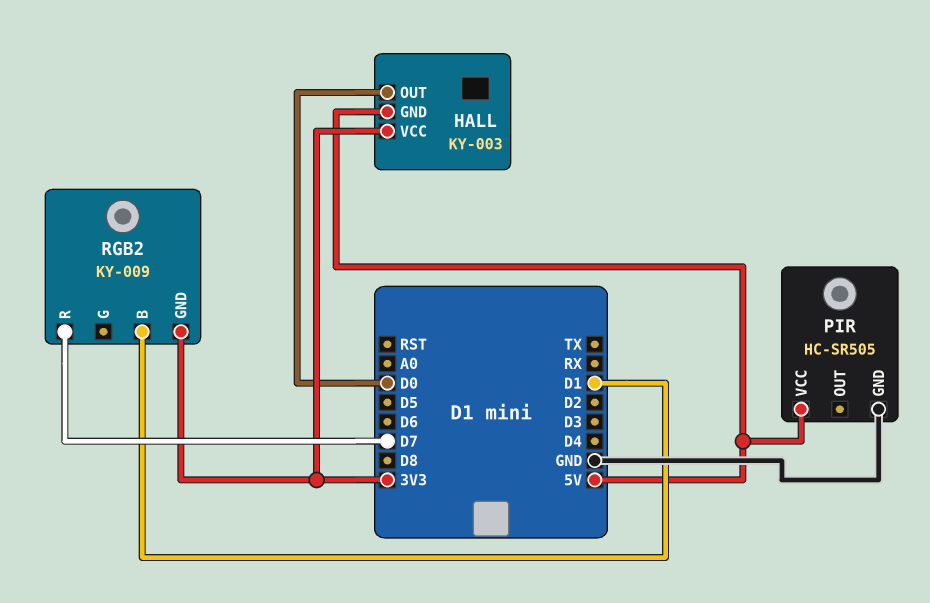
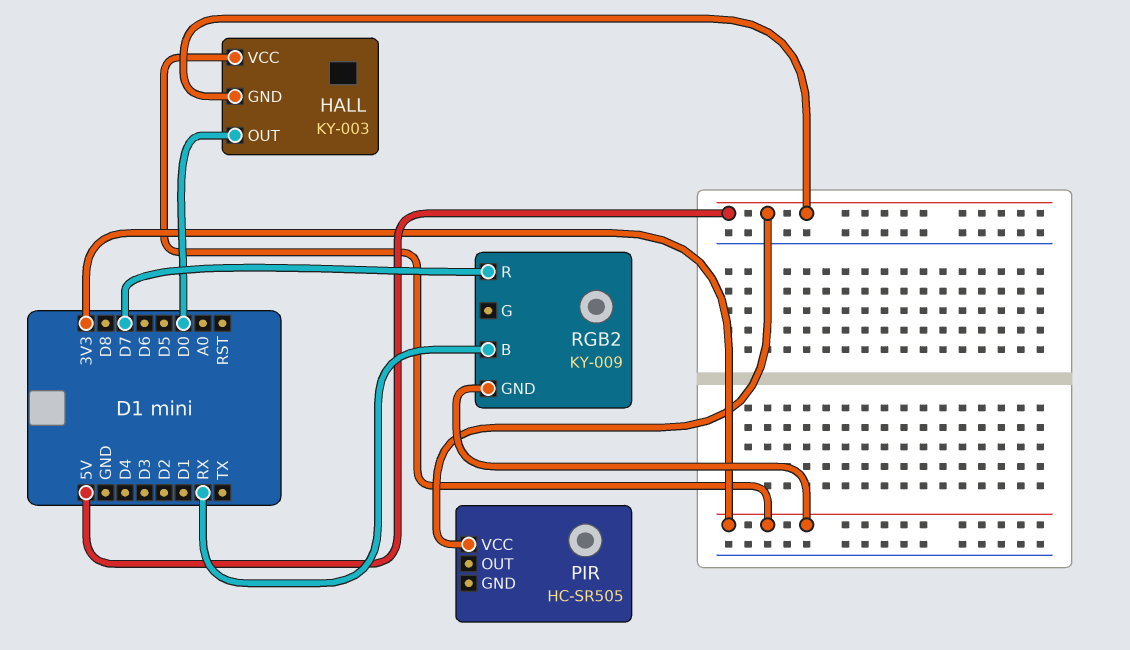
PIR pin GND: GND -> none
RGB2 pin B: D1 -> RX

